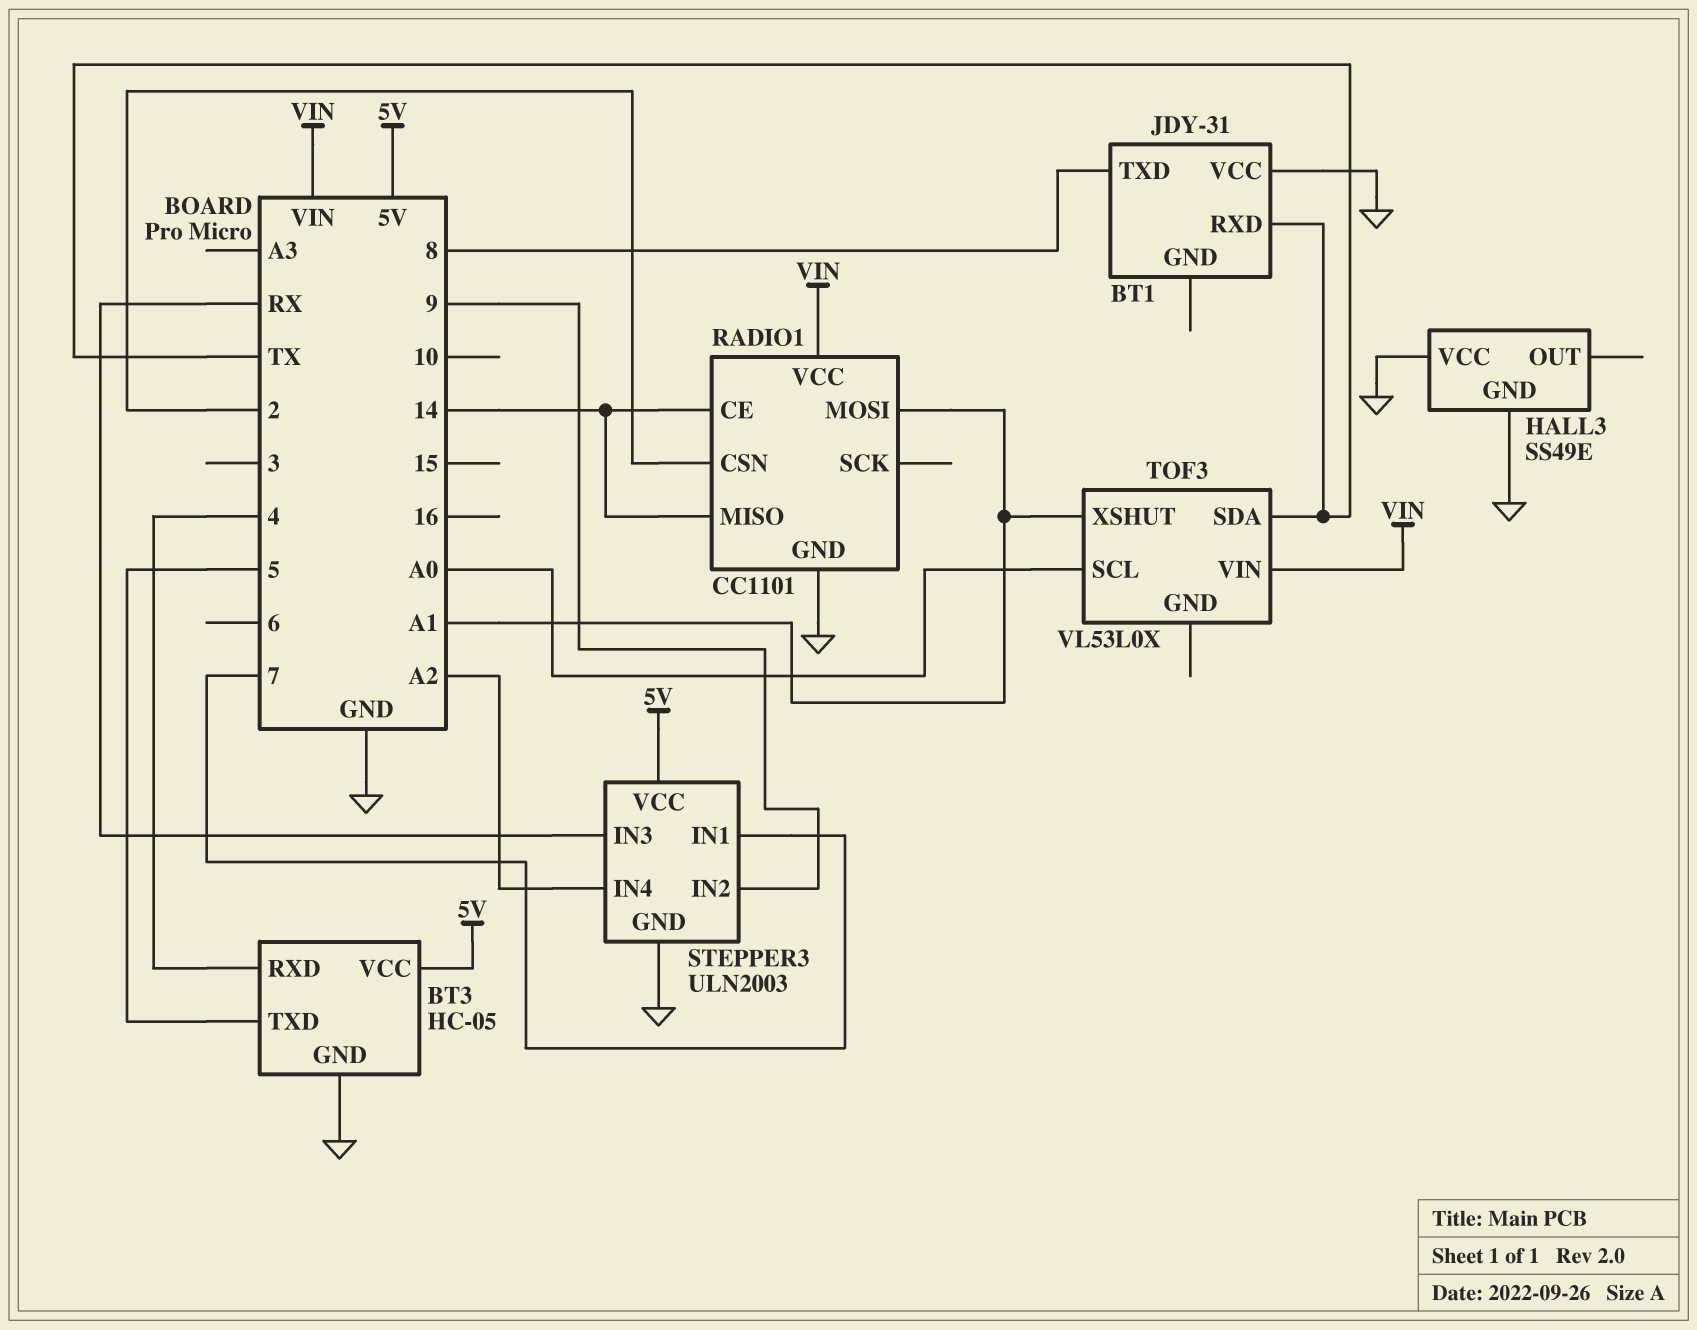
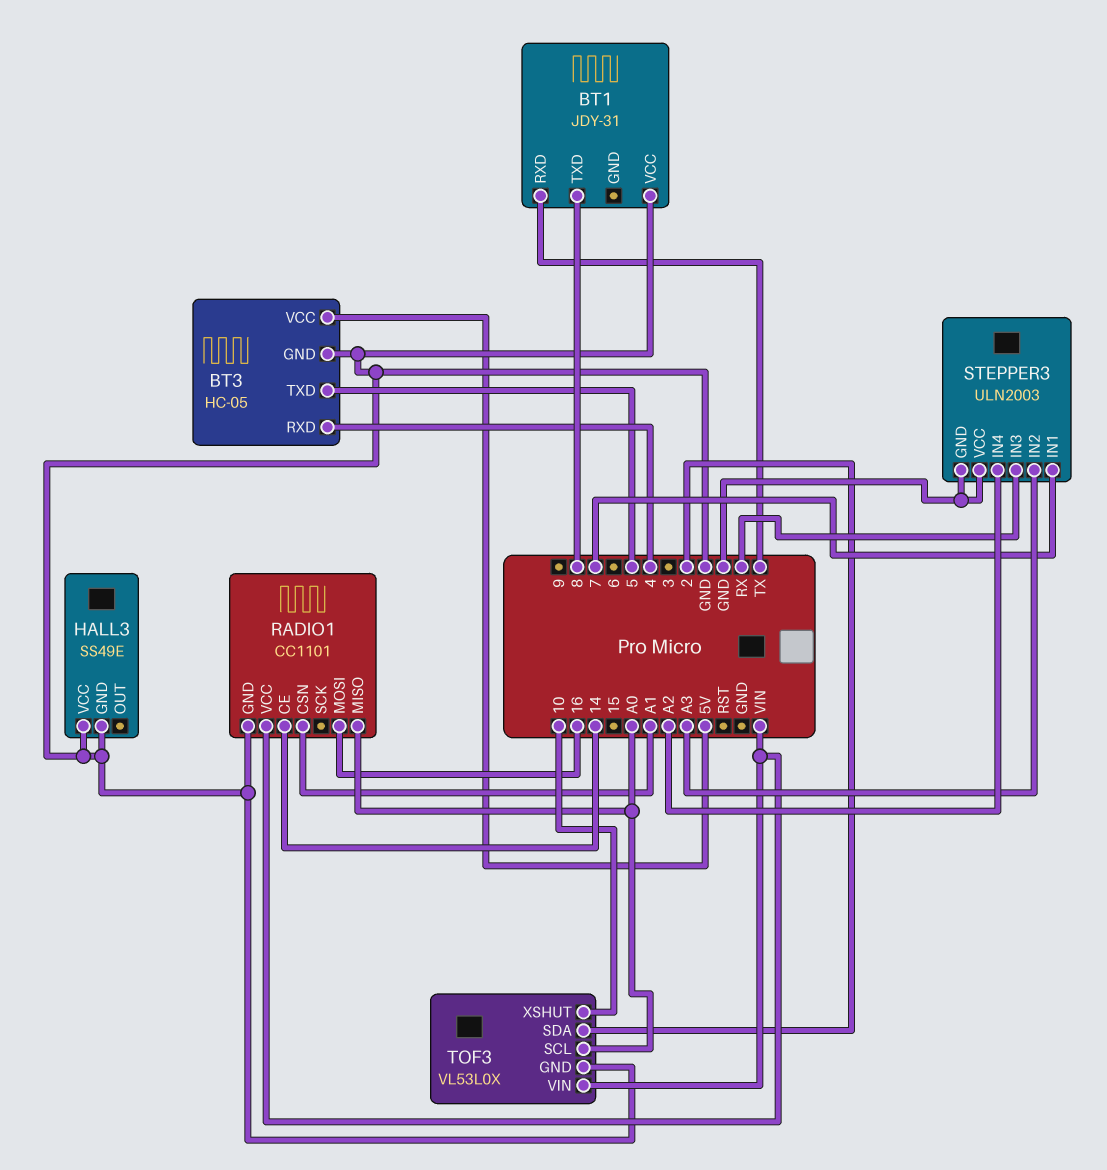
RADIO1 pin CSN: 2 -> A1
RADIO1 pin MISO: 14 -> A0
RADIO1 pin MOSI: A1 -> 16
STEPPER3 pin IN2: 9 -> A3
STEPPER3 pin VCC: 5V -> GND
TOF3 pin GND: none -> GND
TOF3 pin SDA: TX -> 2
TOF3 pin XSHUT: A1 -> 10

